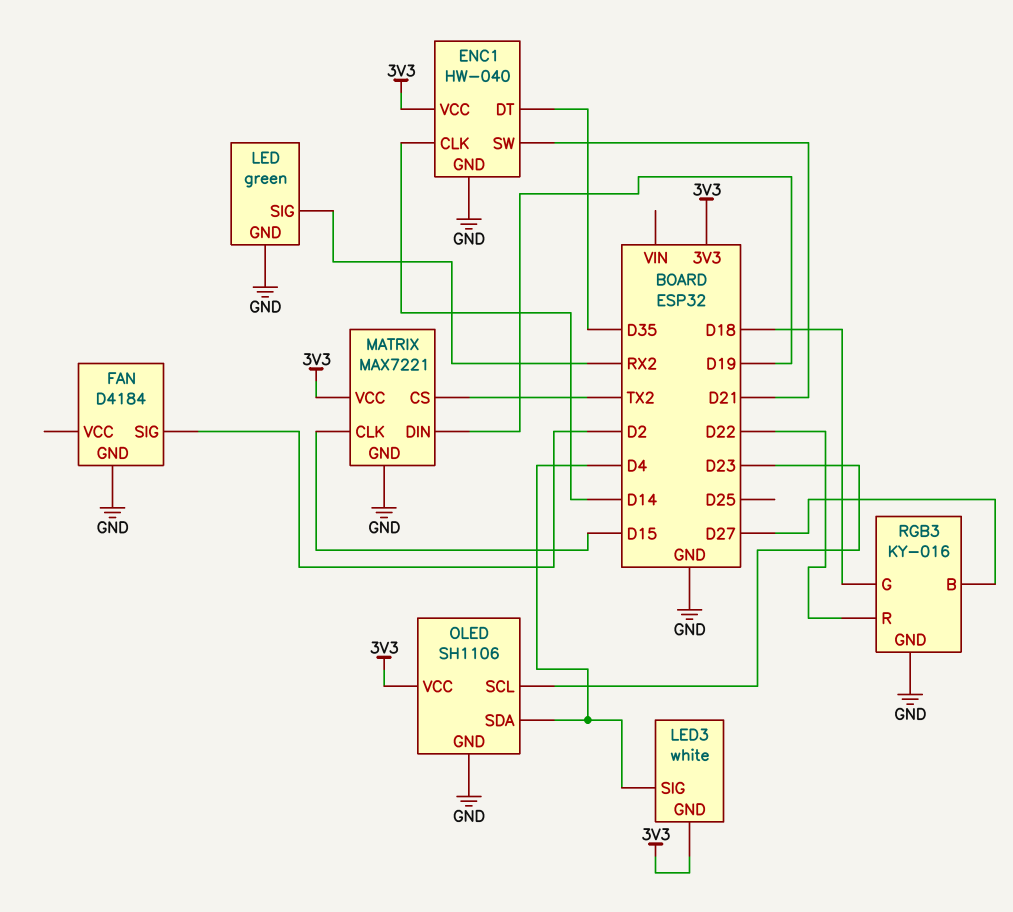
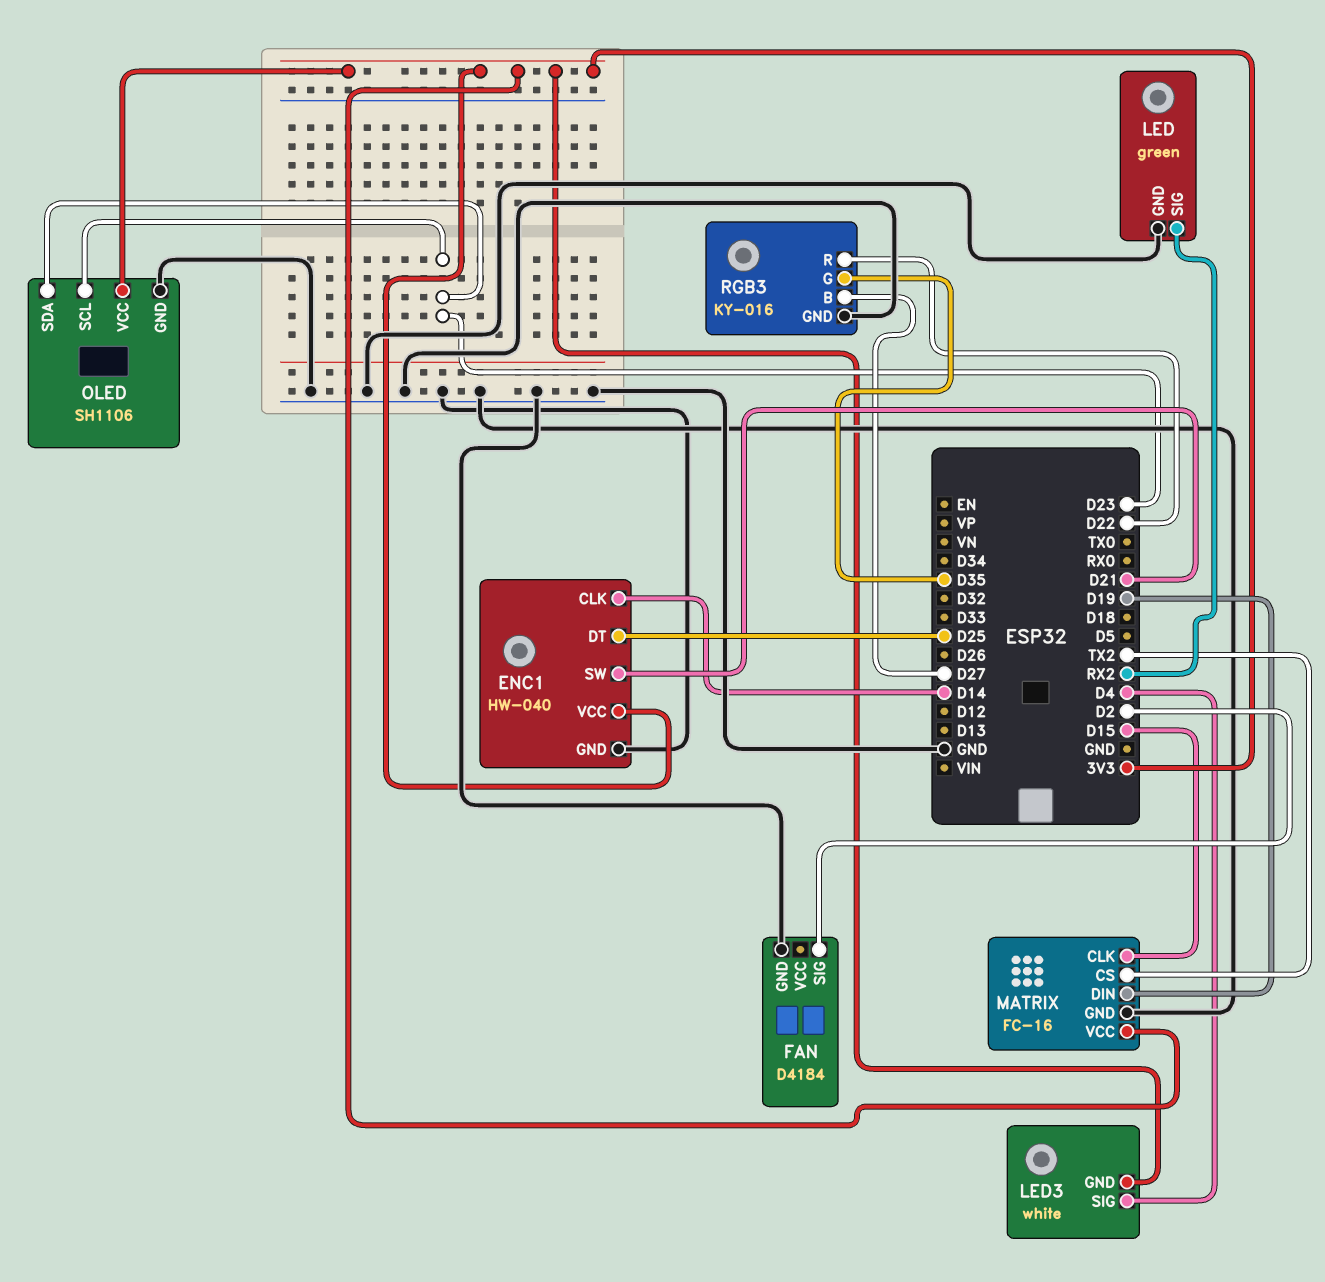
ENC1 pin DT: D35 -> D25
MATRIX: MAX7221 -> FC-16
OLED pin SDA: D4 -> D23
RGB3 pin G: D18 -> D35

